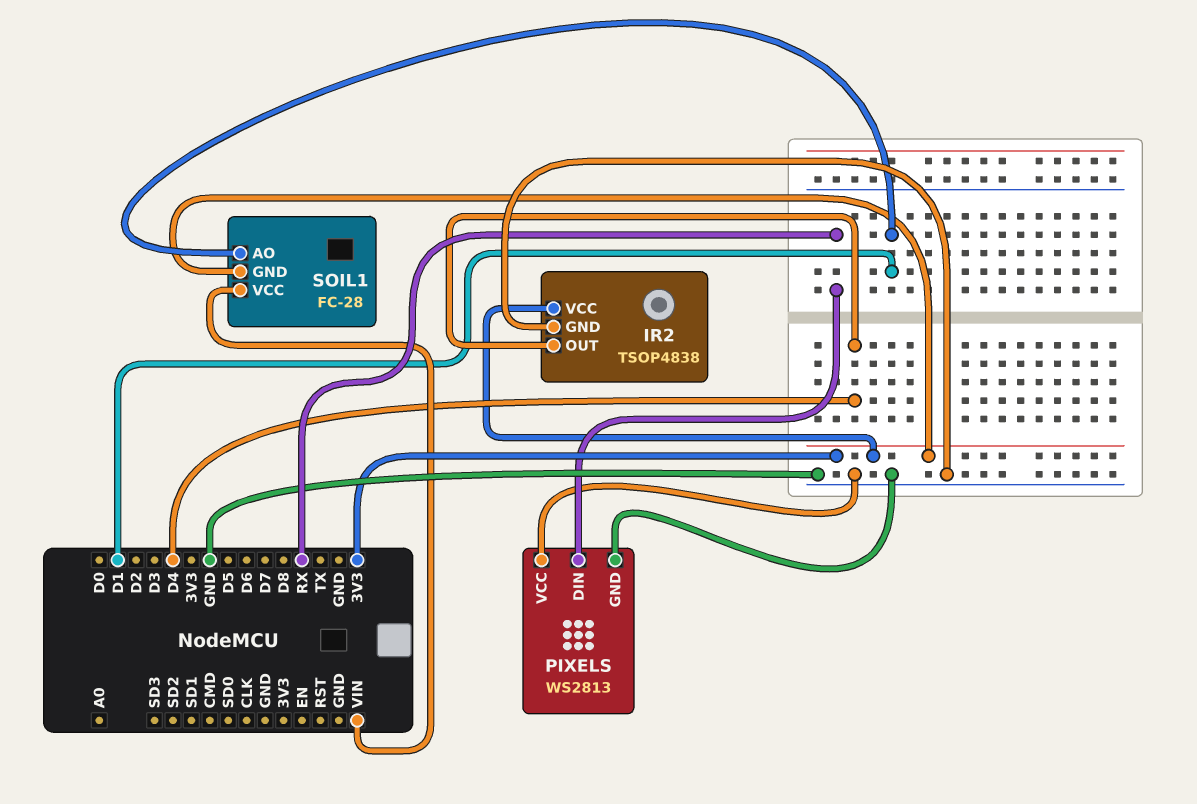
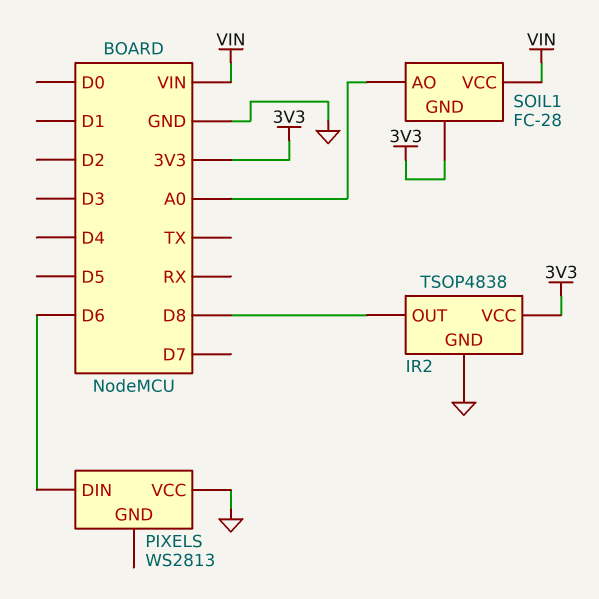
IR2 pin OUT: D4 -> D8
PIXELS pin DIN: RX -> D6
PIXELS pin GND: GND -> none
SOIL1 pin AO: D1 -> A0

